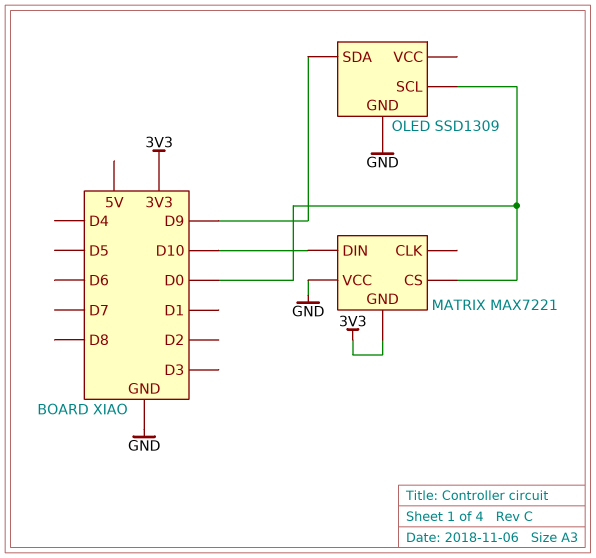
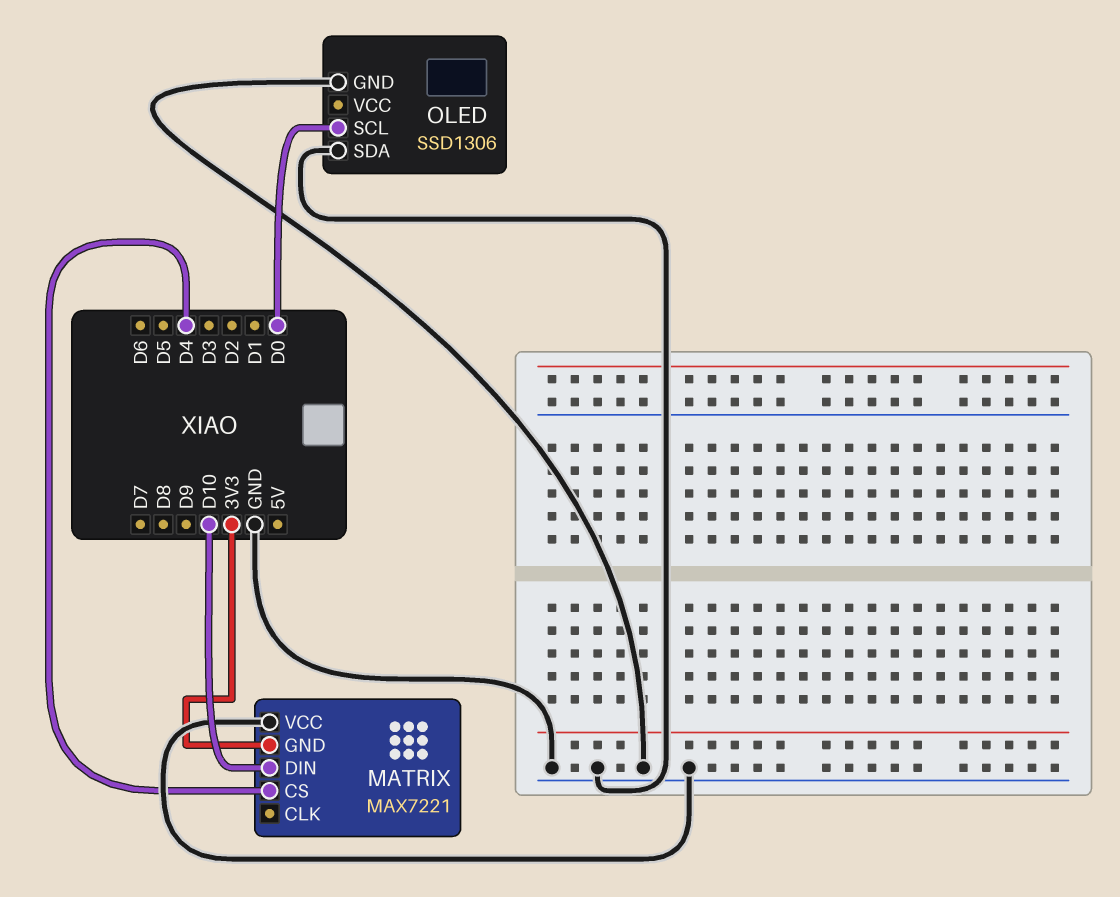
MATRIX pin CS: D0 -> D4
OLED: SSD1309 -> SSD1306
OLED pin SDA: D9 -> GND

